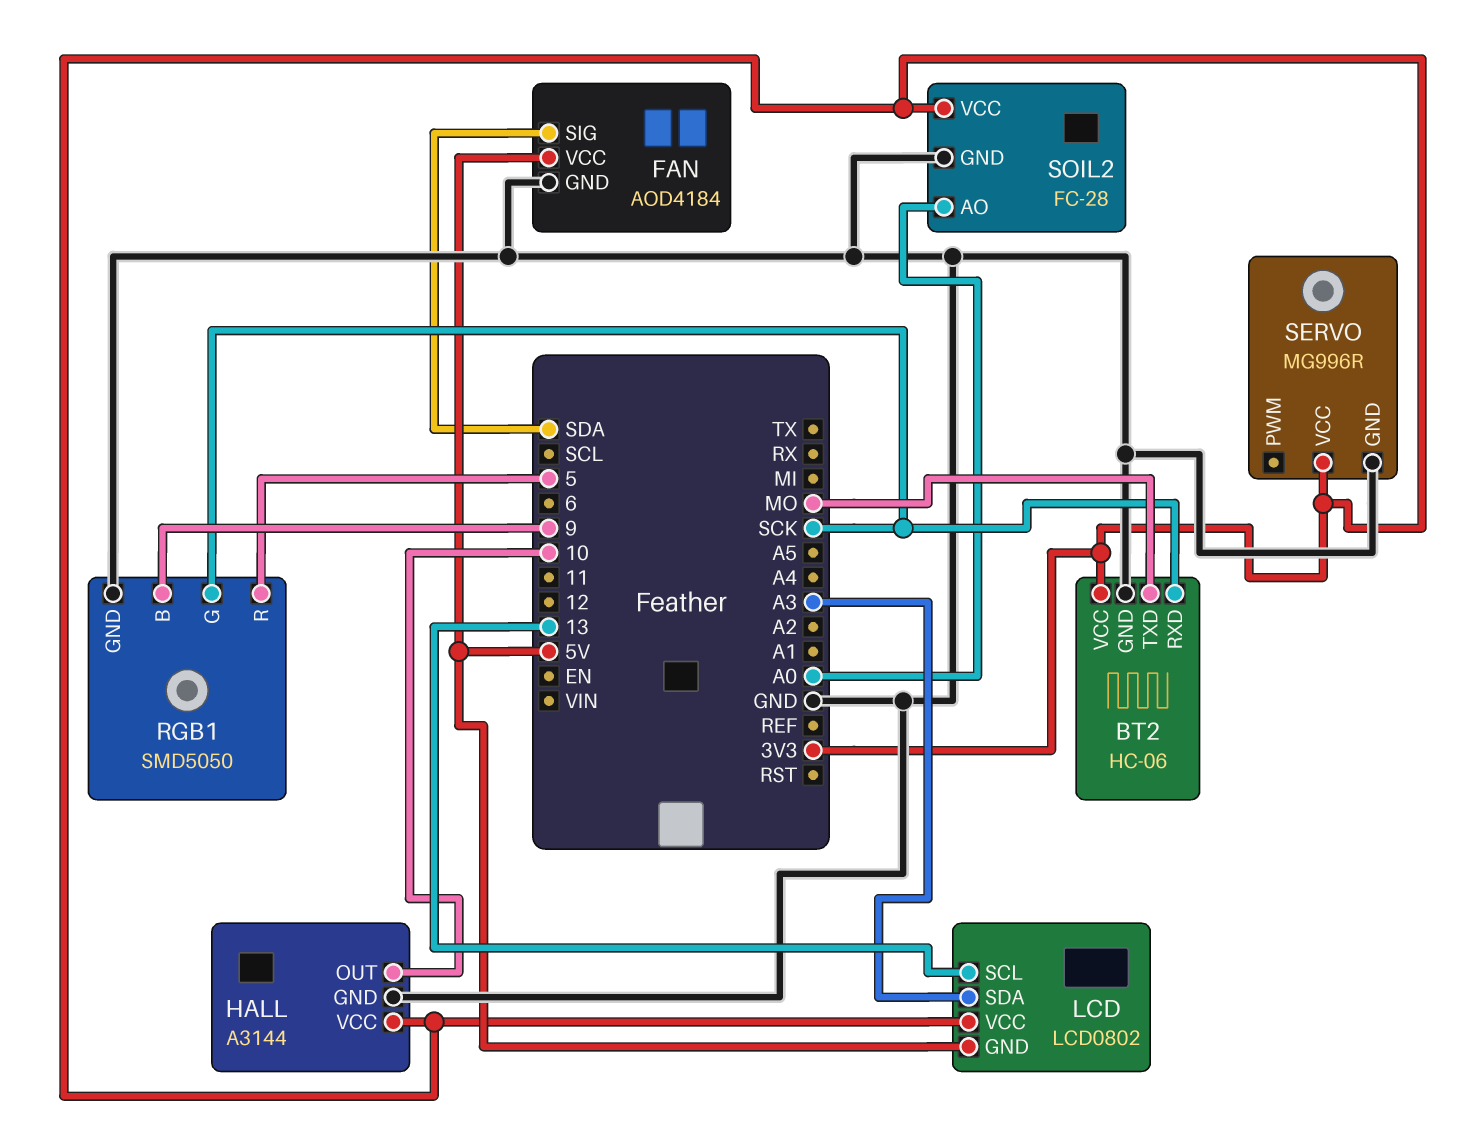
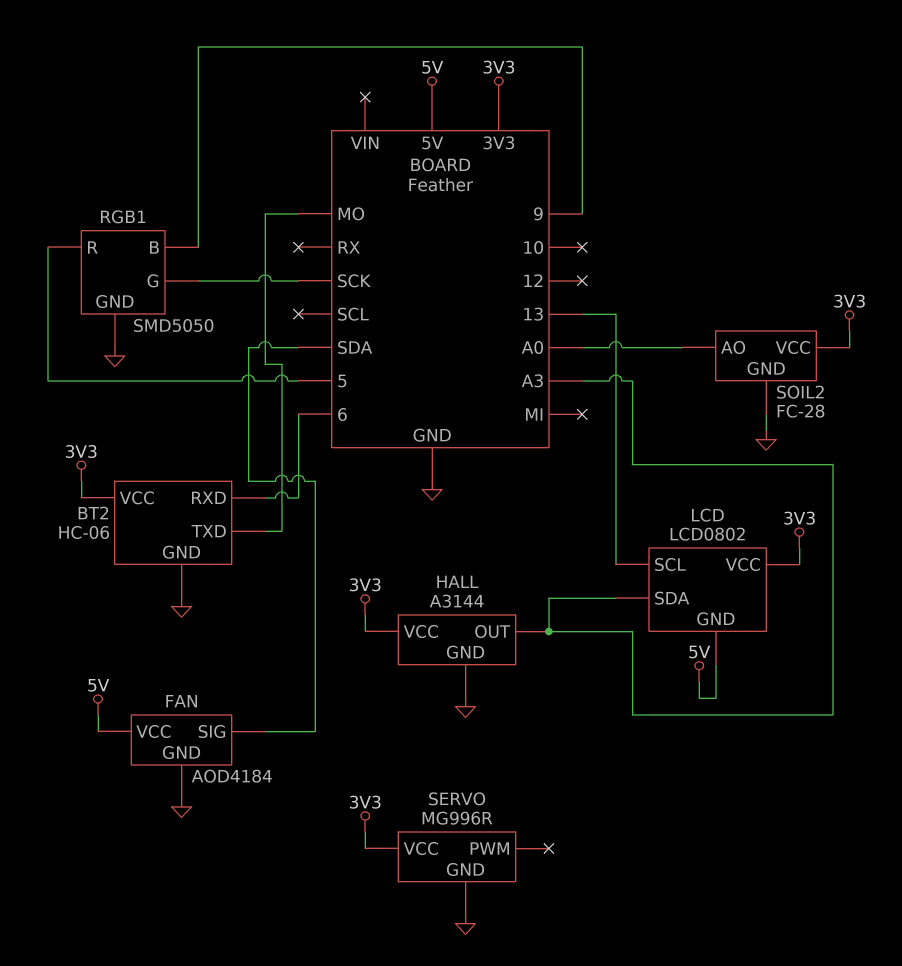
BT2 pin RXD: SCK -> 6
HALL pin OUT: 10 -> A3

